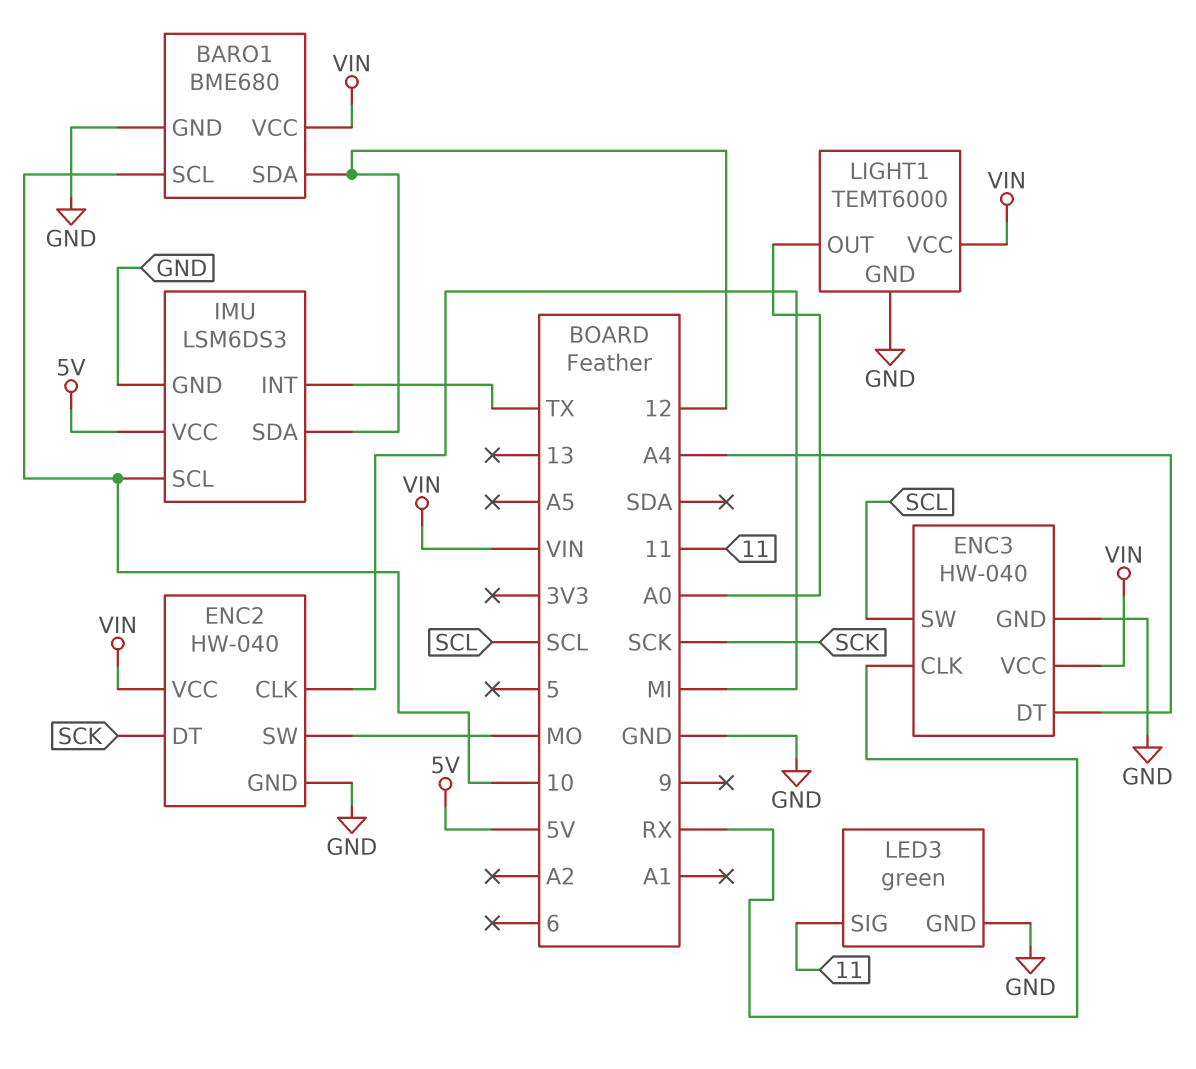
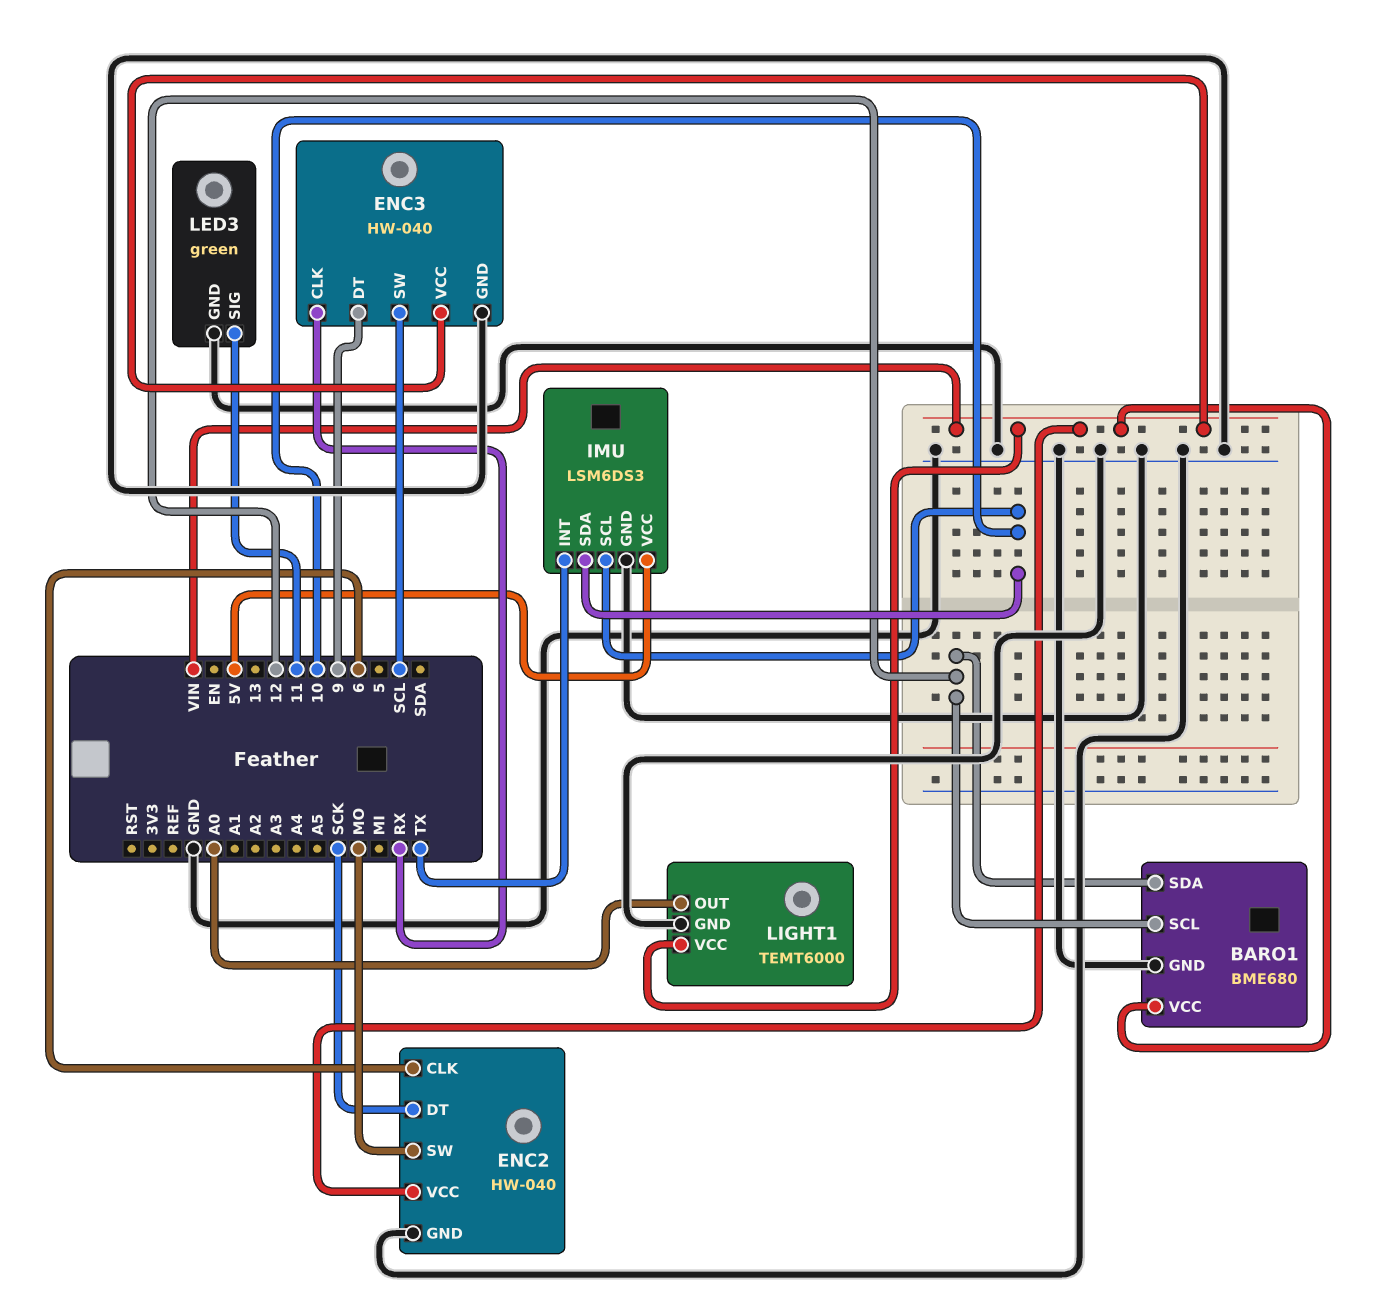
BARO1 pin SCL: 10 -> 12
ENC2 pin CLK: MI -> 6
ENC3 pin DT: A4 -> 9
IMU pin SDA: 12 -> 10

